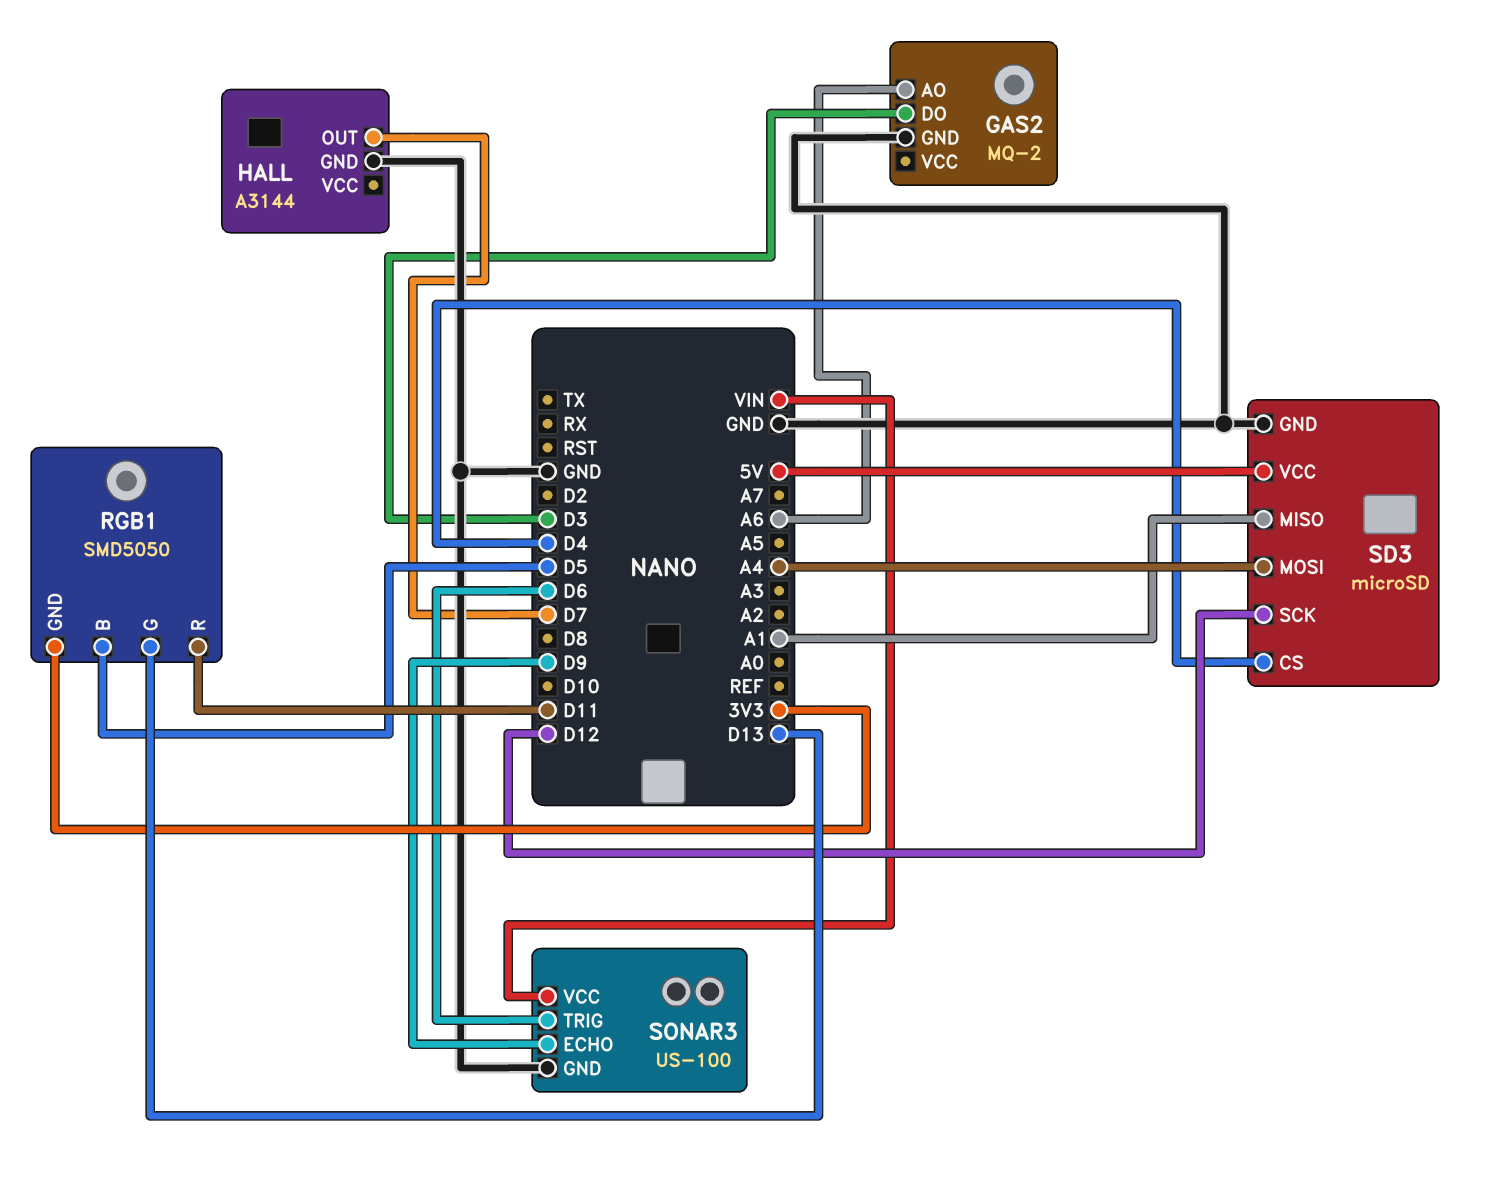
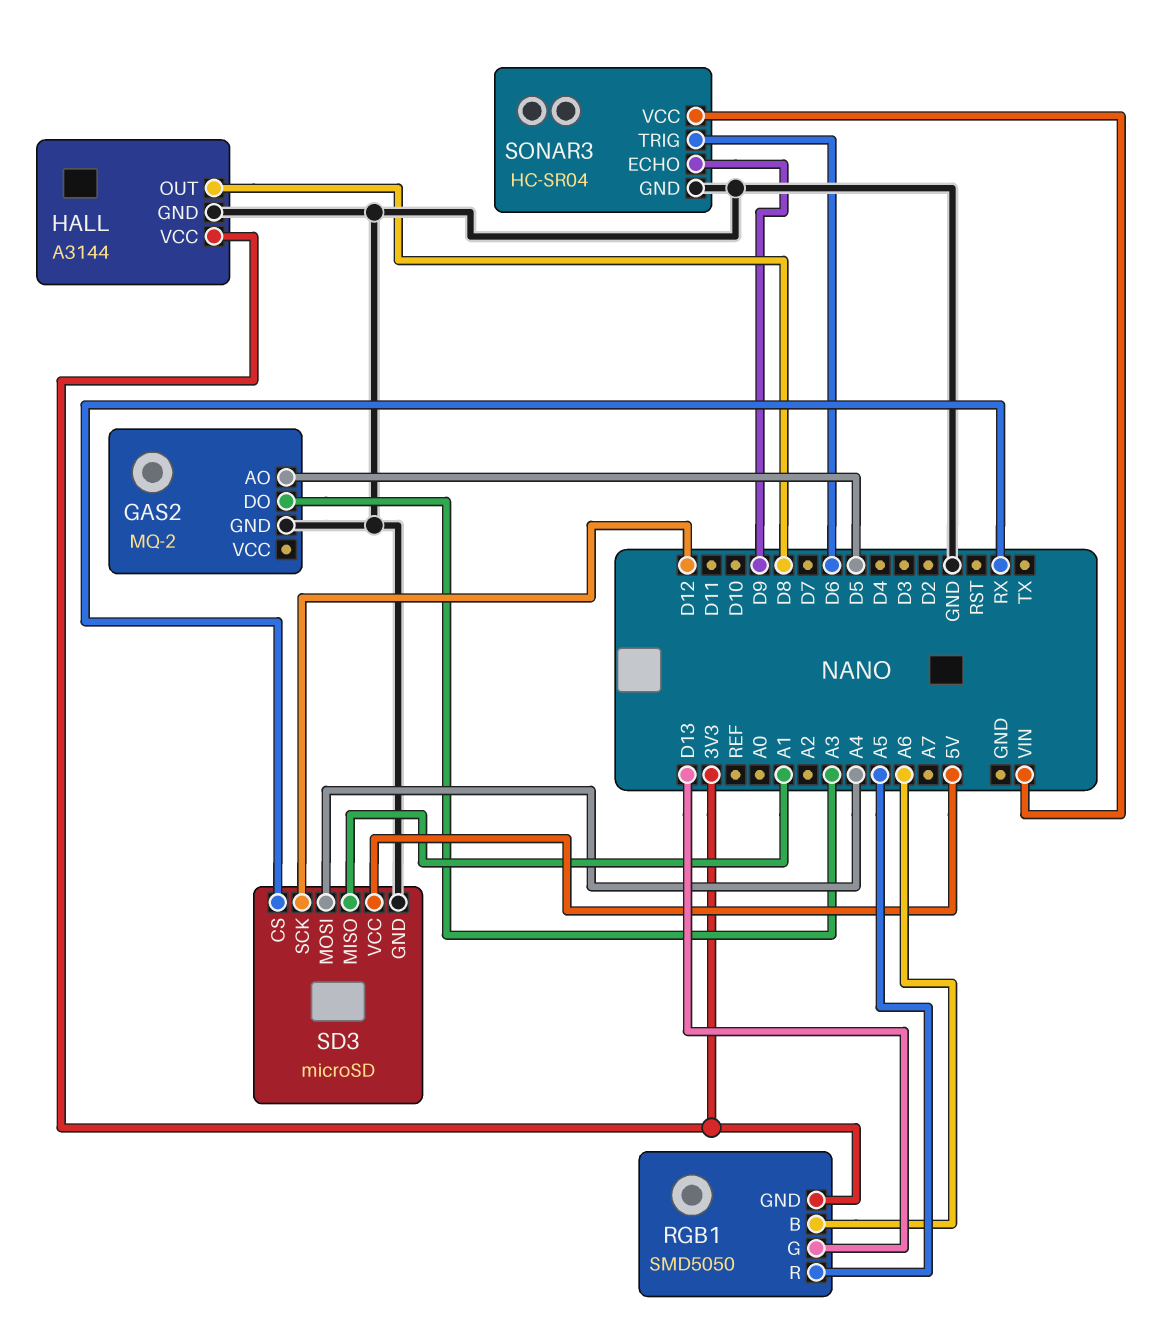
GAS2 pin AO: A6 -> D5
GAS2 pin DO: D3 -> A3
HALL pin OUT: D7 -> D8
HALL pin VCC: none -> 3V3
RGB1 pin B: D5 -> A6
RGB1 pin R: D11 -> A5
SD3 pin CS: D4 -> RX
SONAR3: US-100 -> HC-SR04

